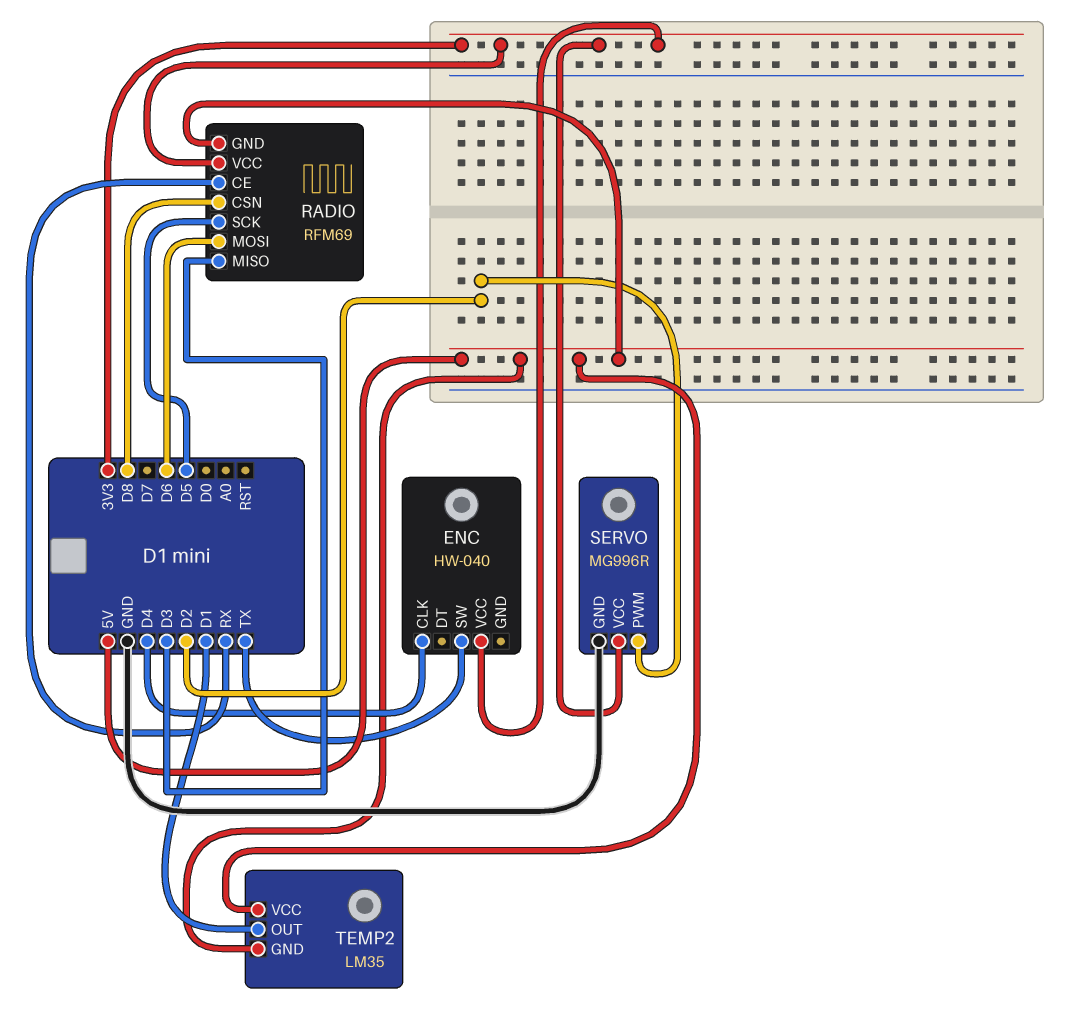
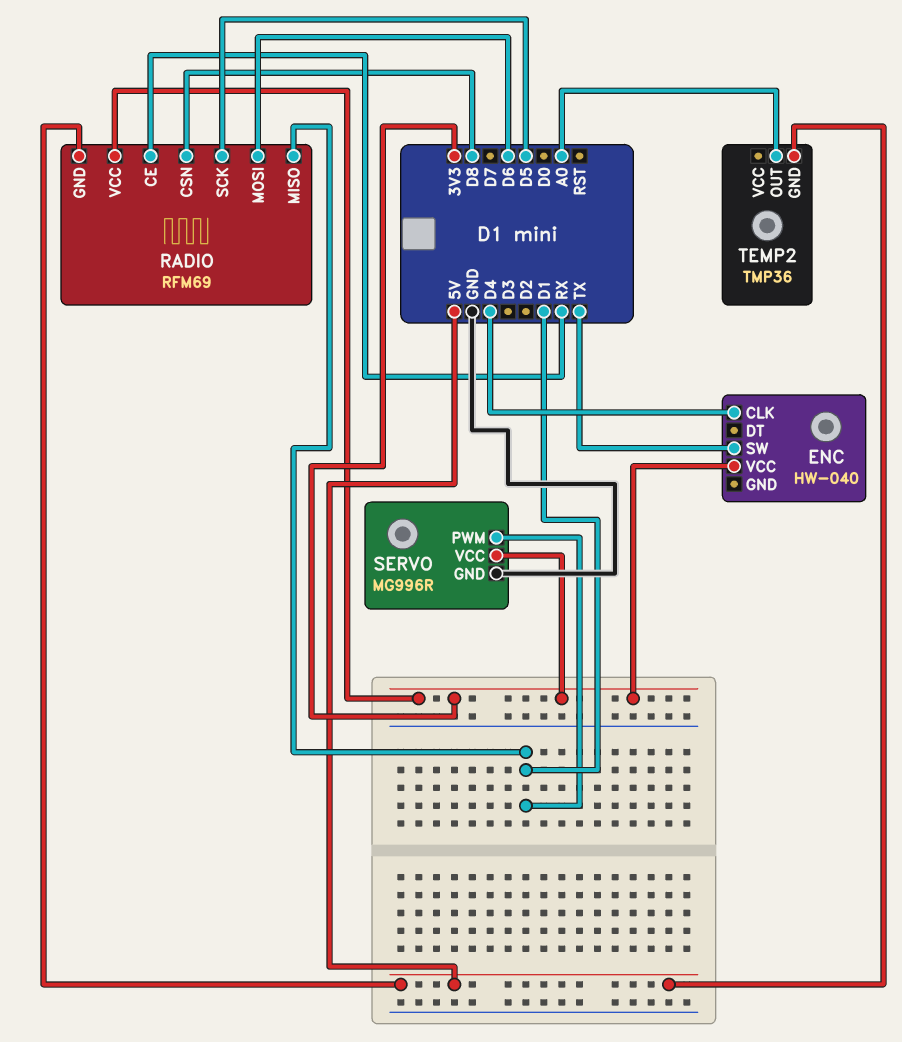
RADIO pin MISO: D3 -> D1
SERVO pin PWM: D2 -> D1
TEMP2: LM35 -> TMP36
TEMP2 pin OUT: D1 -> A0
TEMP2 pin VCC: 5V -> none

